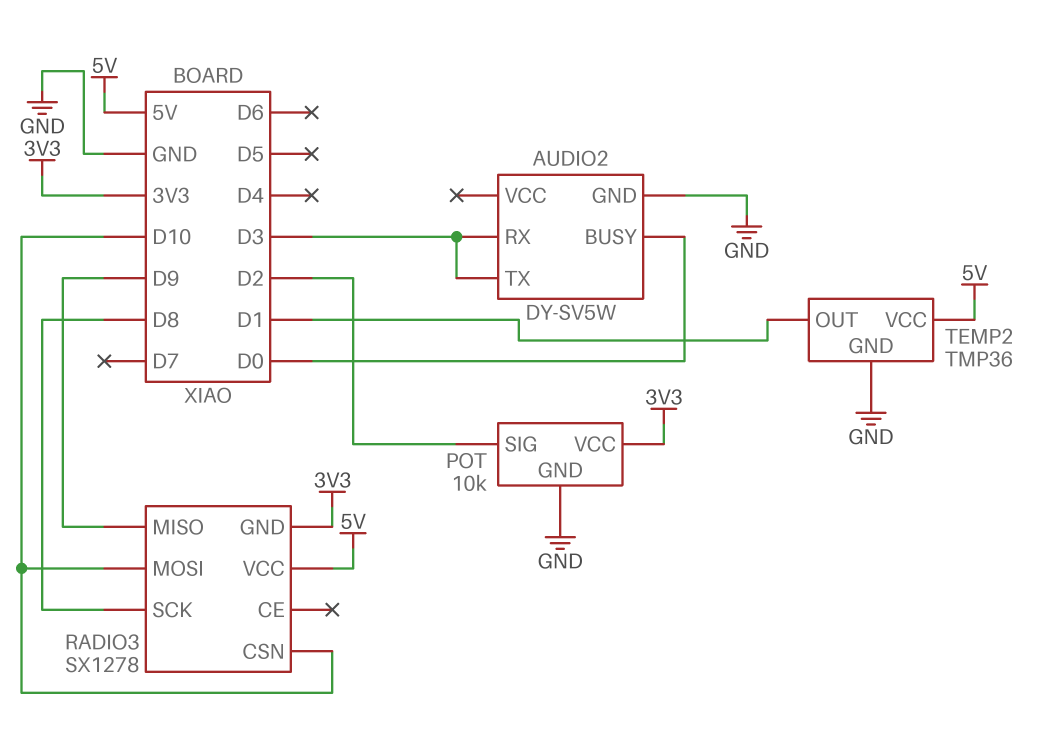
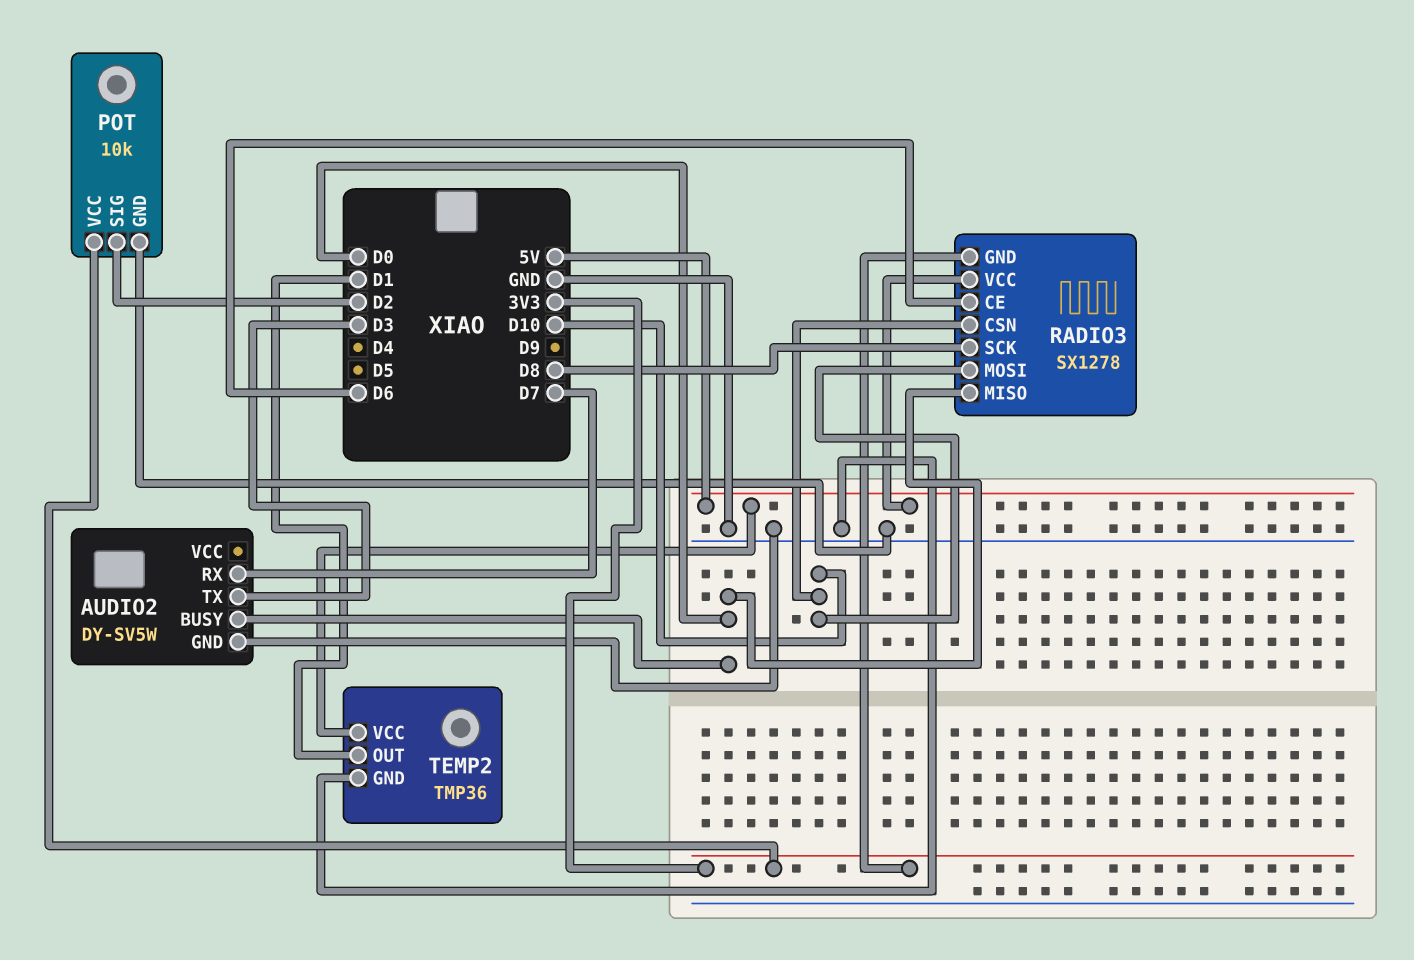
AUDIO2 pin RX: D3 -> D7
RADIO3 pin CE: none -> D6
RADIO3 pin MISO: D9 -> D0

